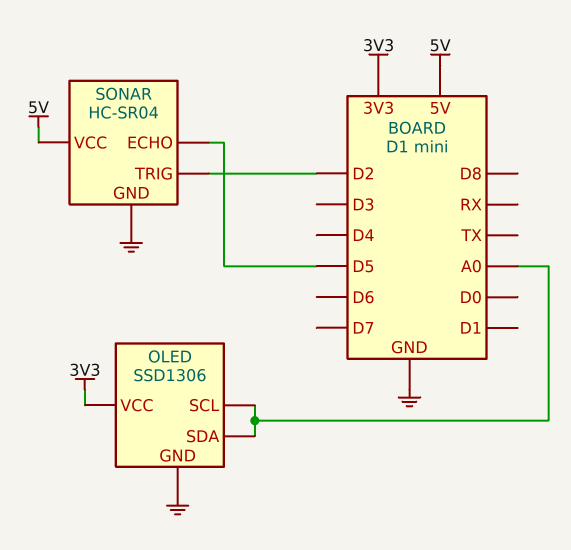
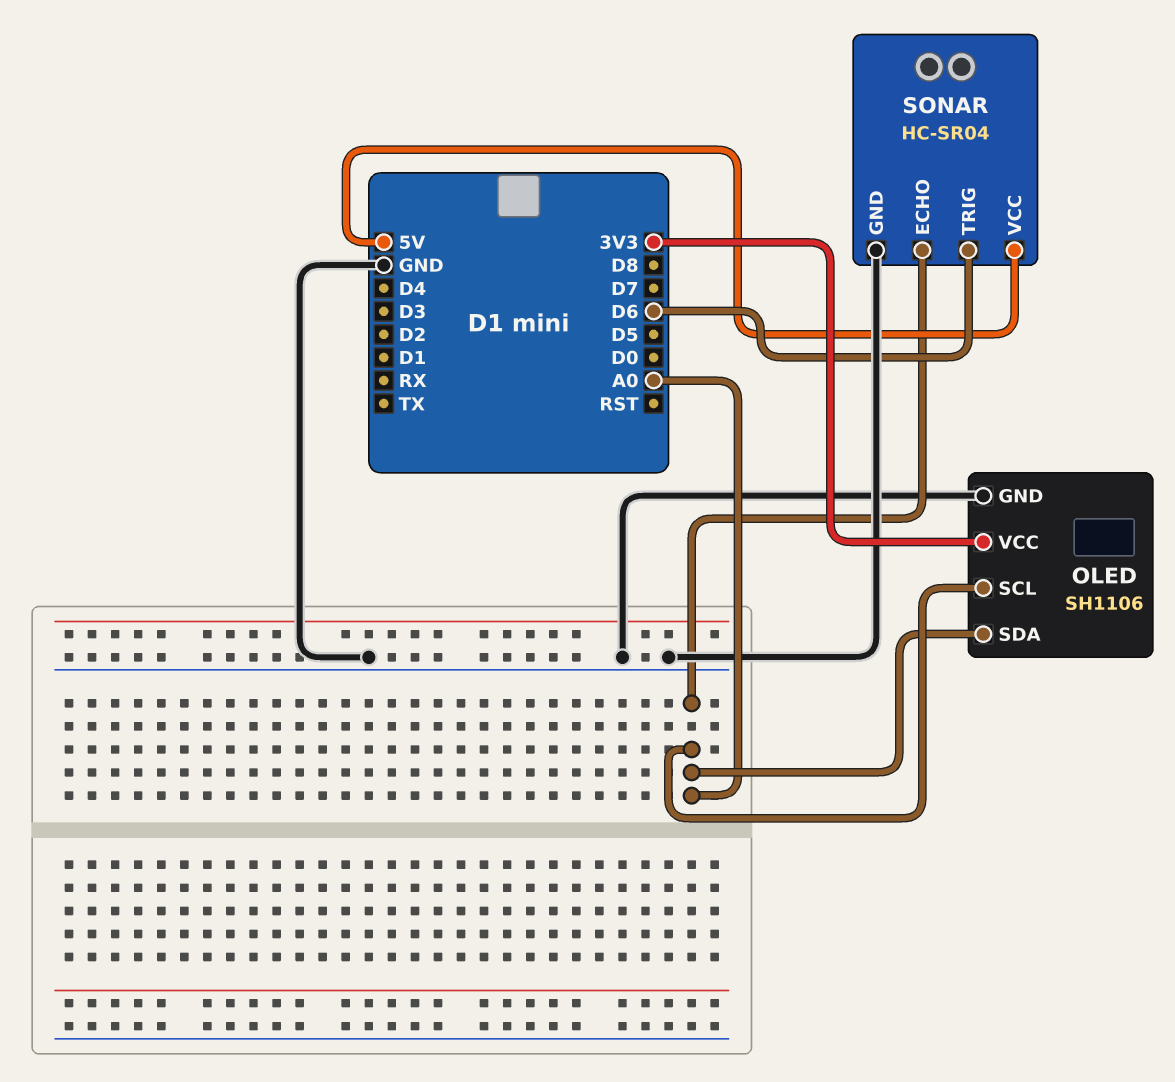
OLED: SSD1306 -> SH1106
SONAR pin ECHO: D5 -> A0
SONAR pin TRIG: D2 -> D6

